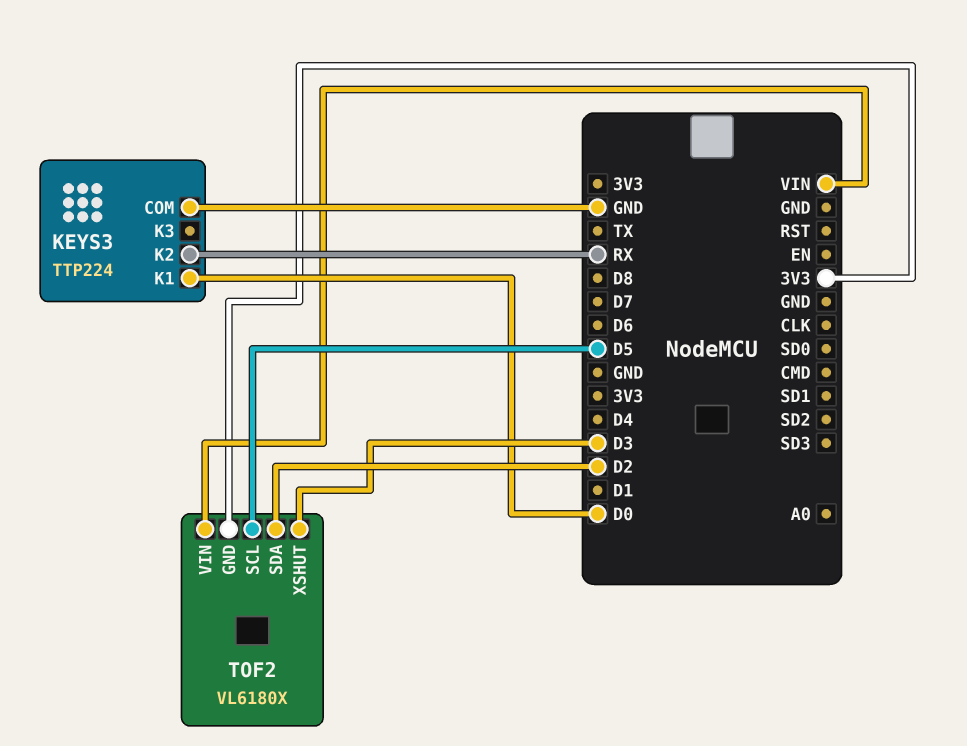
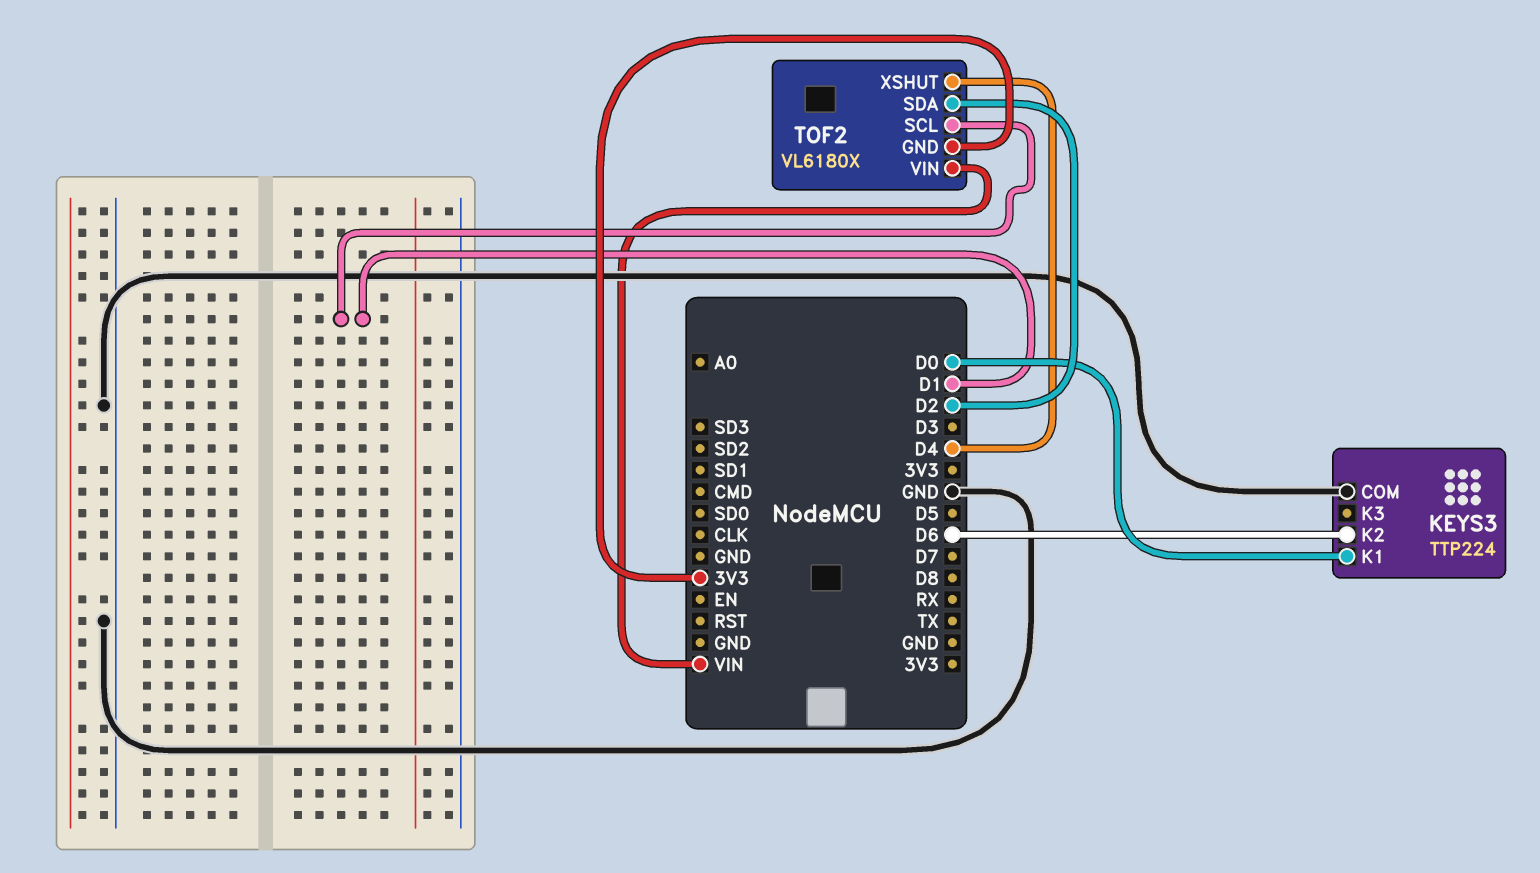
KEYS3 pin K2: RX -> D6
TOF2 pin SCL: D5 -> D1
TOF2 pin XSHUT: D3 -> D4

